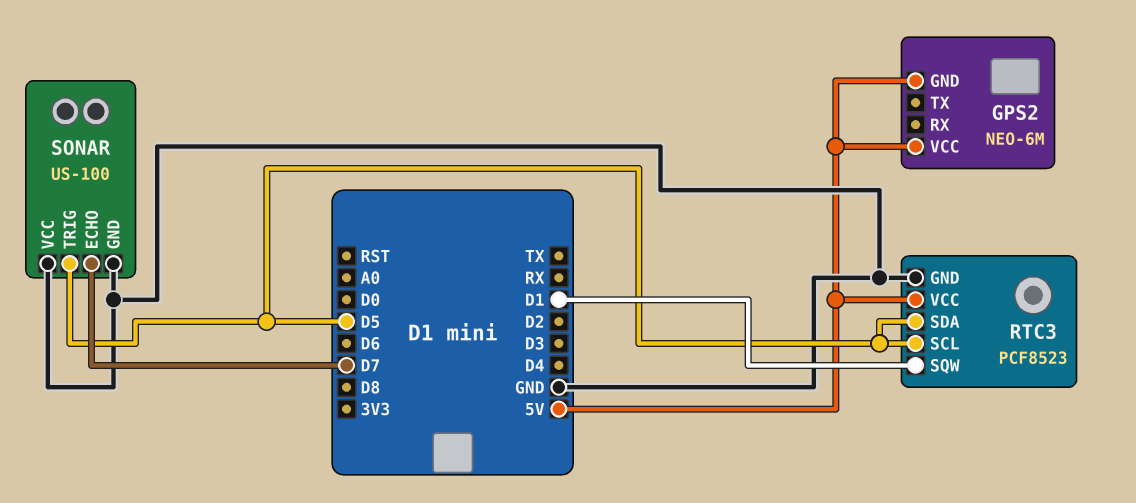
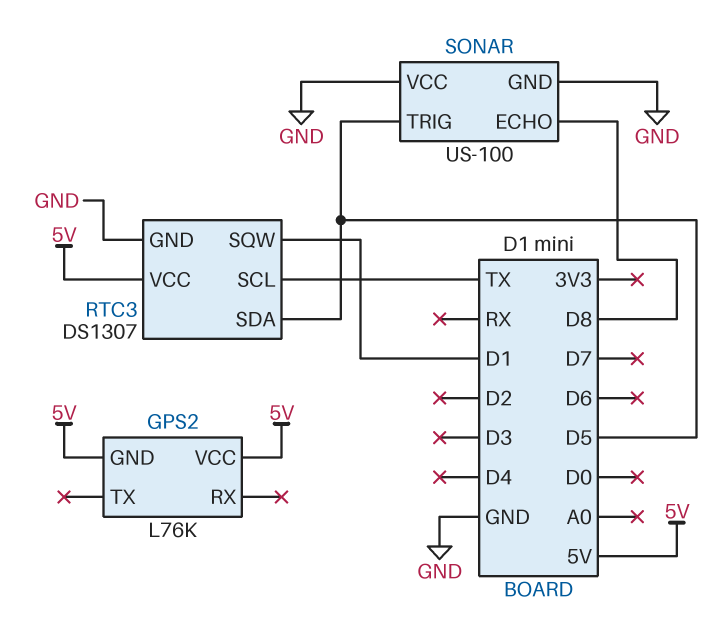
GPS2: NEO-6M -> L76K
RTC3: PCF8523 -> DS1307
RTC3 pin SCL: D5 -> TX
SONAR pin ECHO: D7 -> D8

